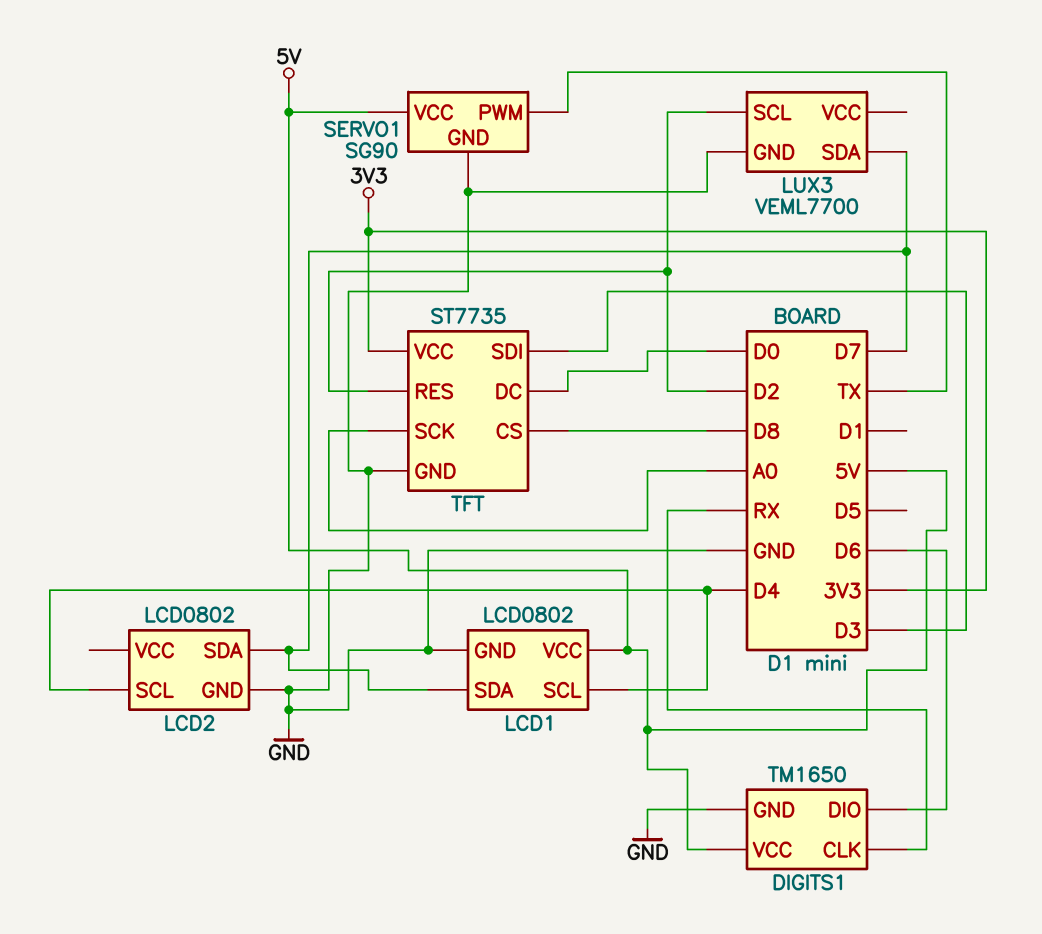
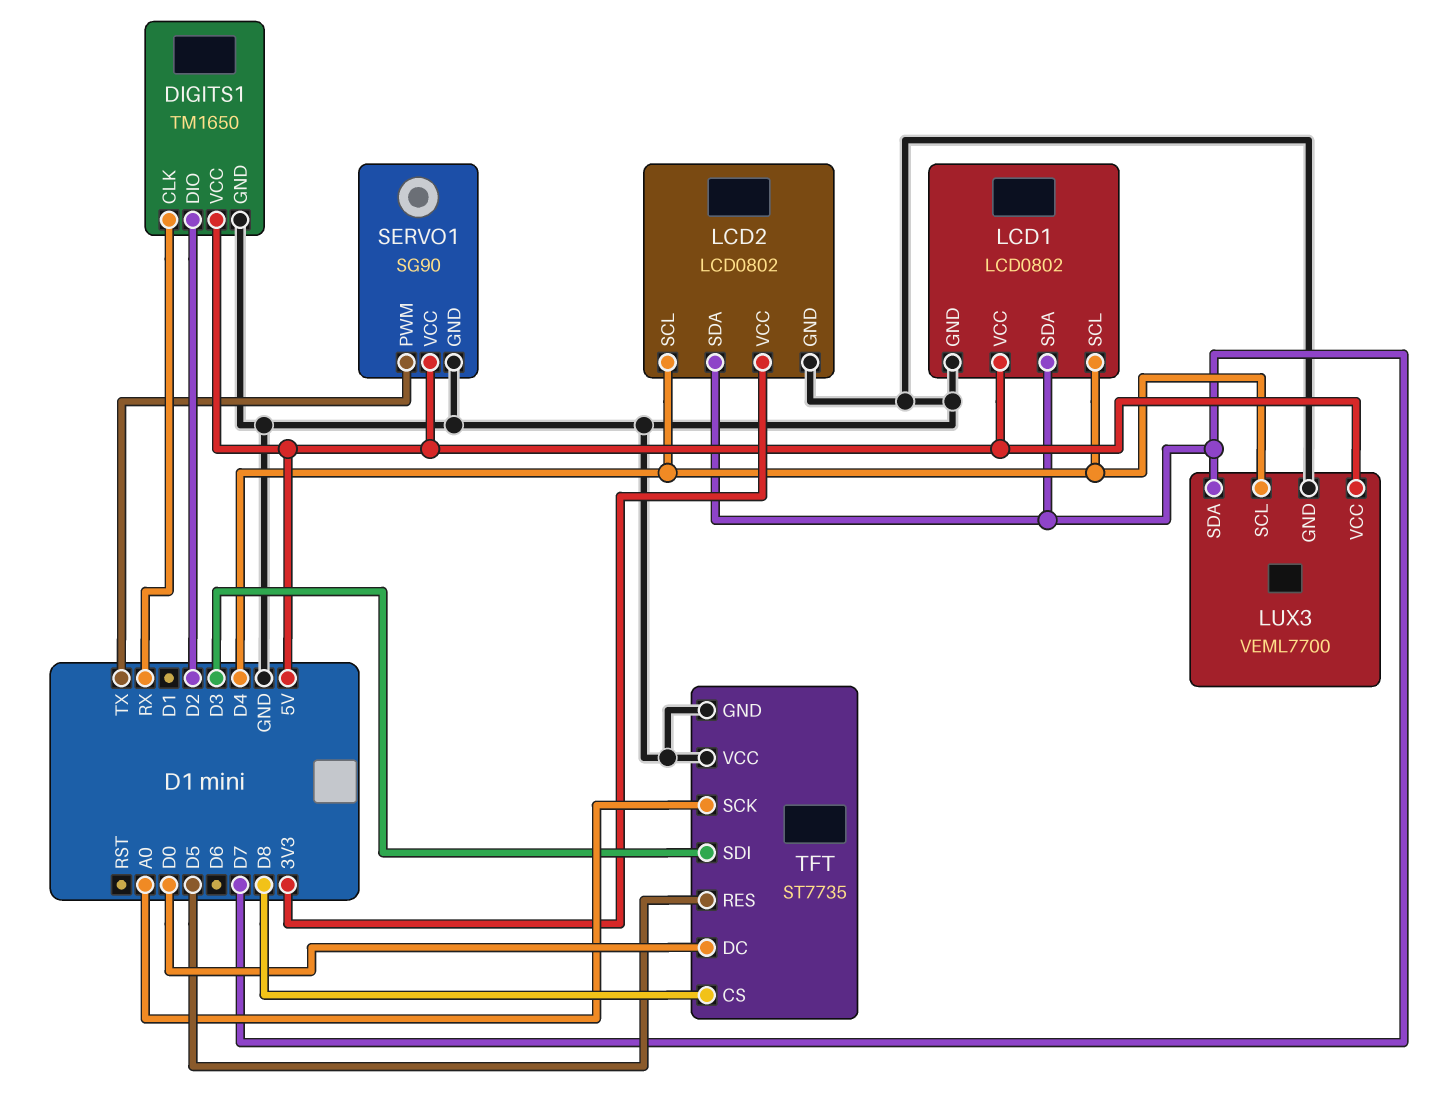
DIGITS1 pin DIO: D6 -> D2
LCD2 pin VCC: none -> 3V3
LUX3 pin SCL: D2 -> D4
LUX3 pin VCC: none -> 5V
TFT pin RES: D2 -> D5
TFT pin VCC: 3V3 -> GND

